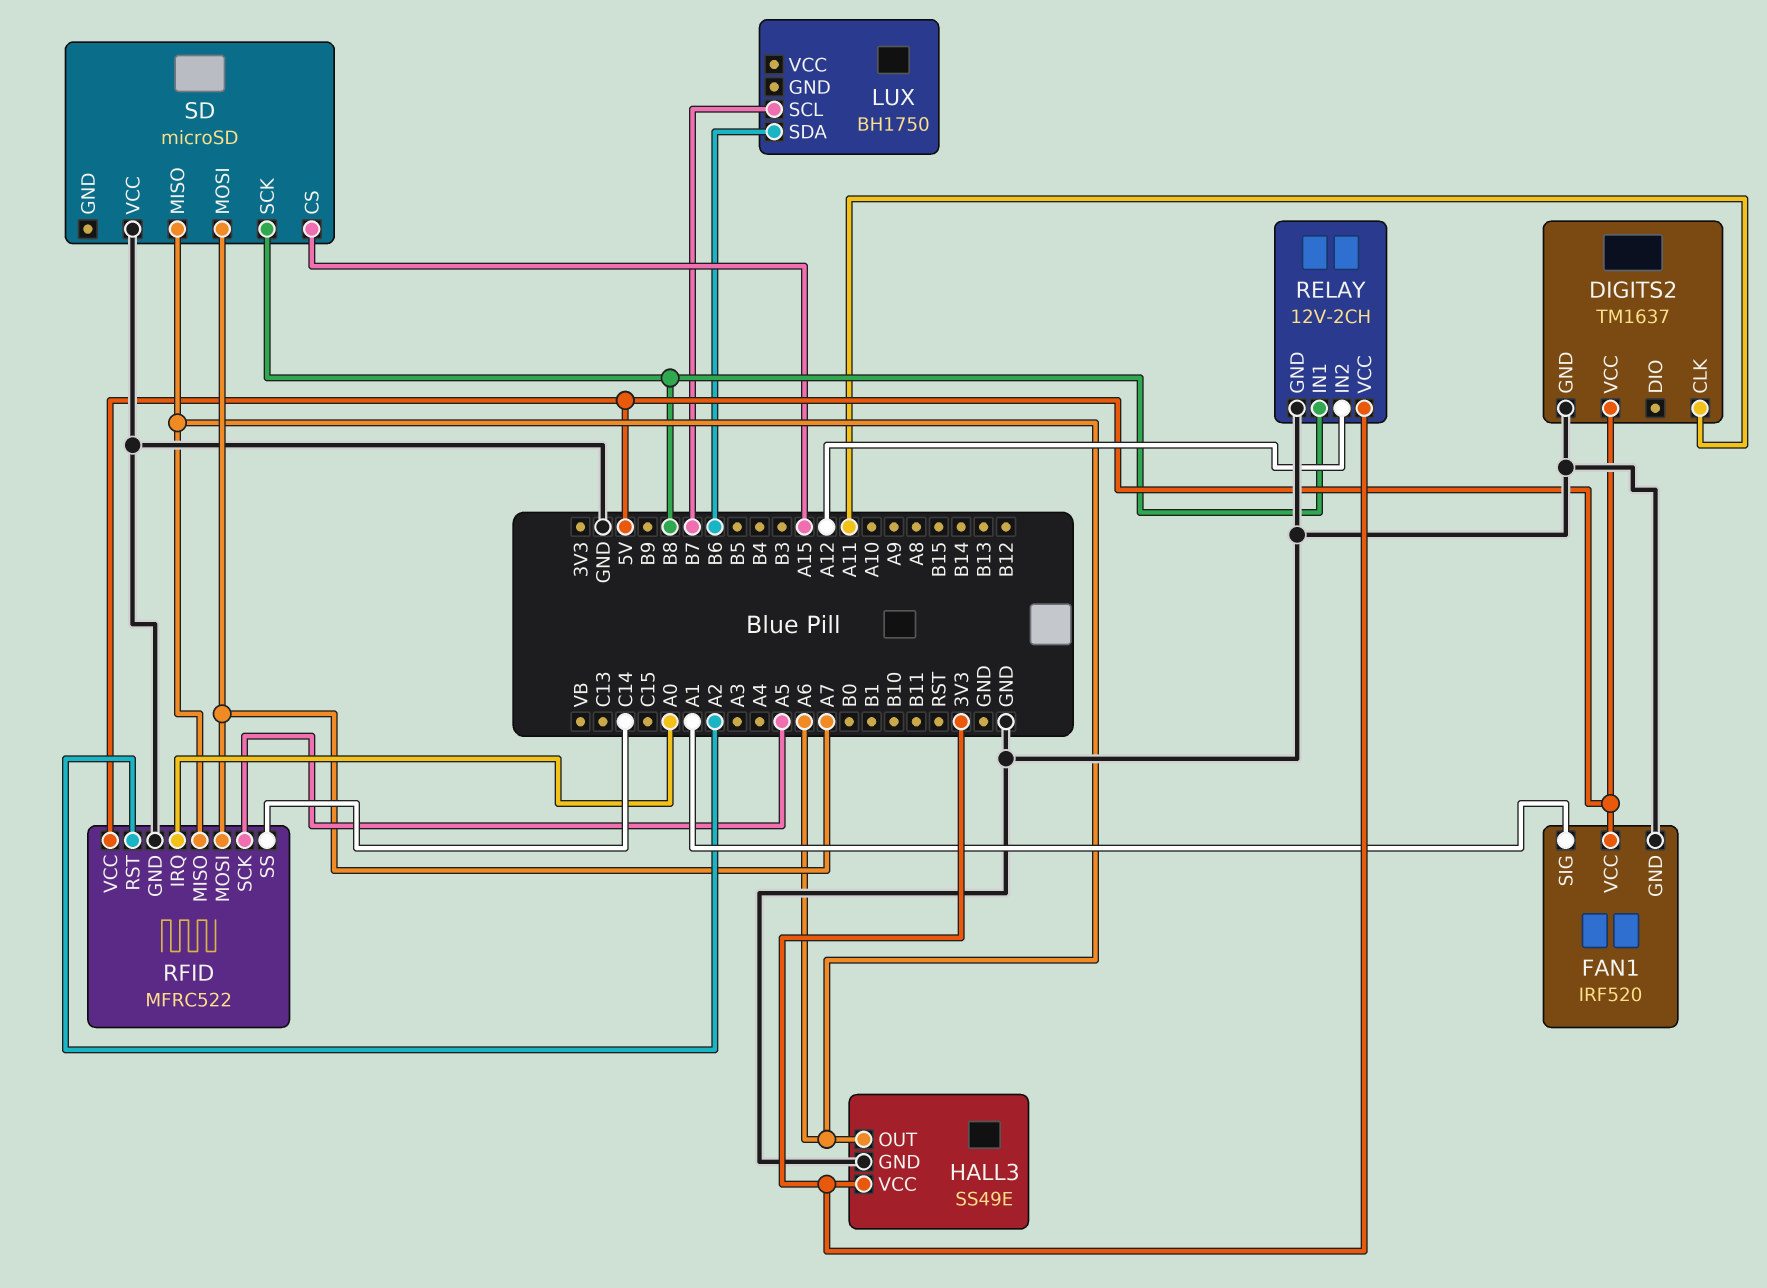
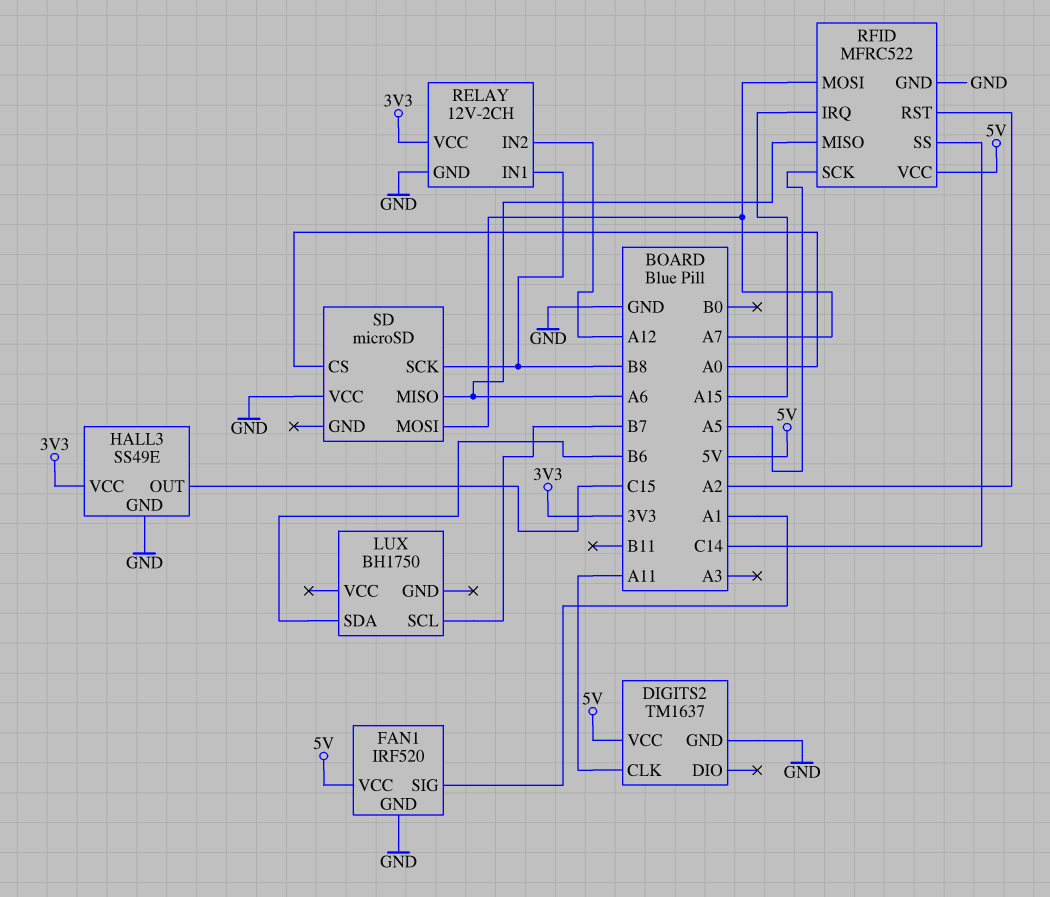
HALL3 pin OUT: A6 -> C15
RFID pin IRQ: A0 -> A15
SD pin CS: A15 -> A0

